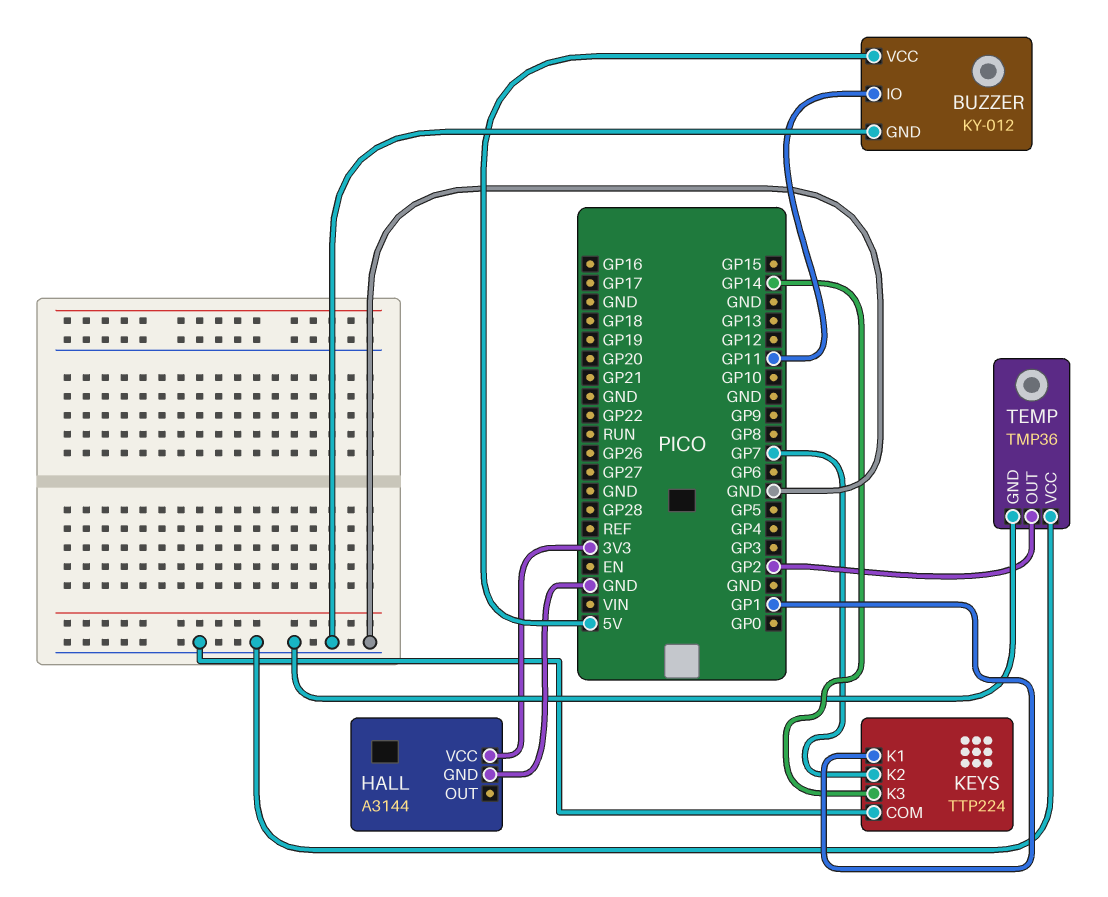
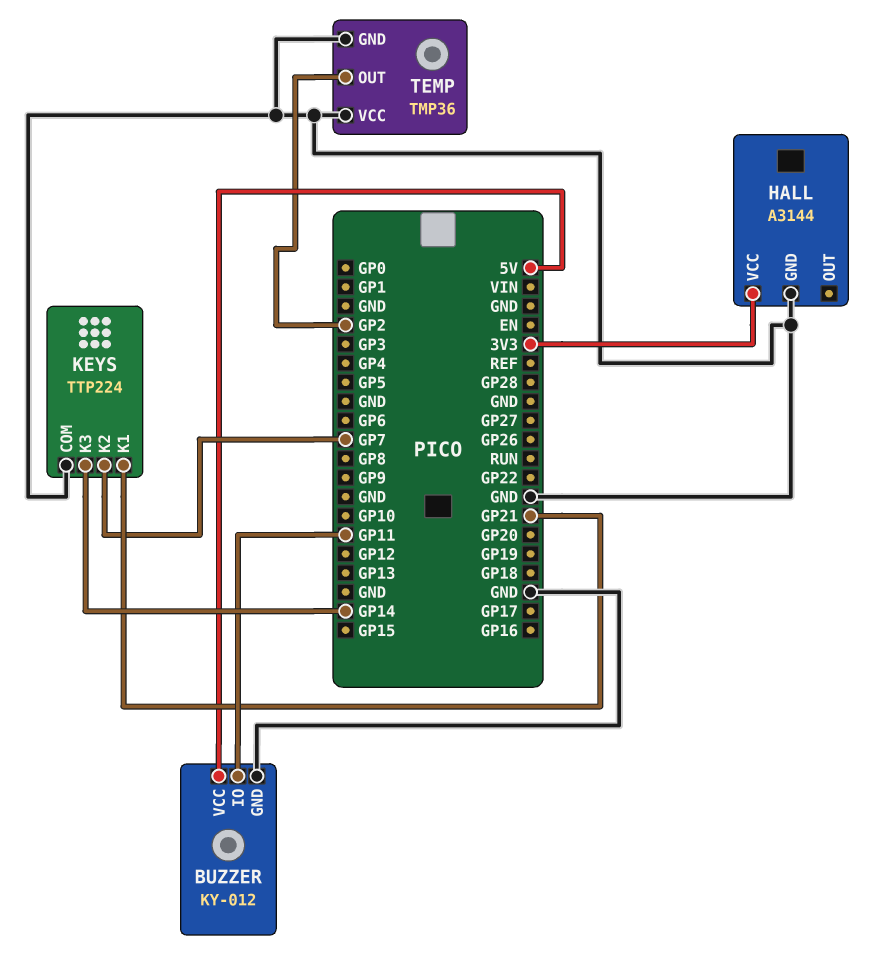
KEYS pin K1: GP1 -> GP21

